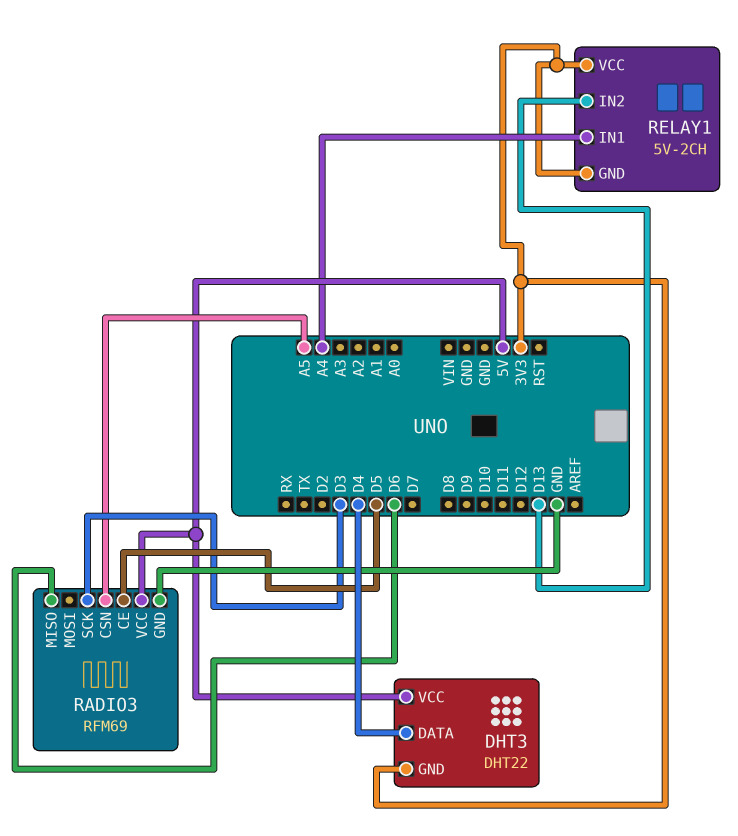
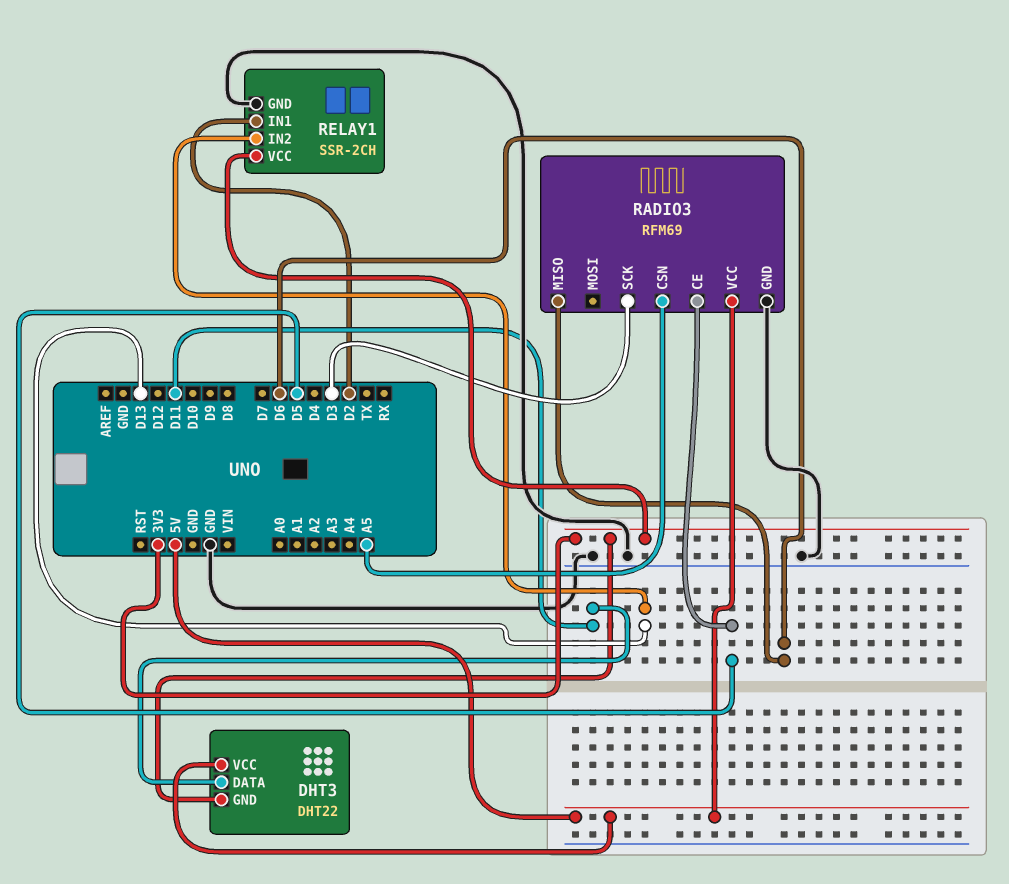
DHT3 pin DATA: D4 -> D11
RELAY1: 5V-2CH -> SSR-2CH
RELAY1 pin GND: 3V3 -> GND
RELAY1 pin IN1: A4 -> D2

